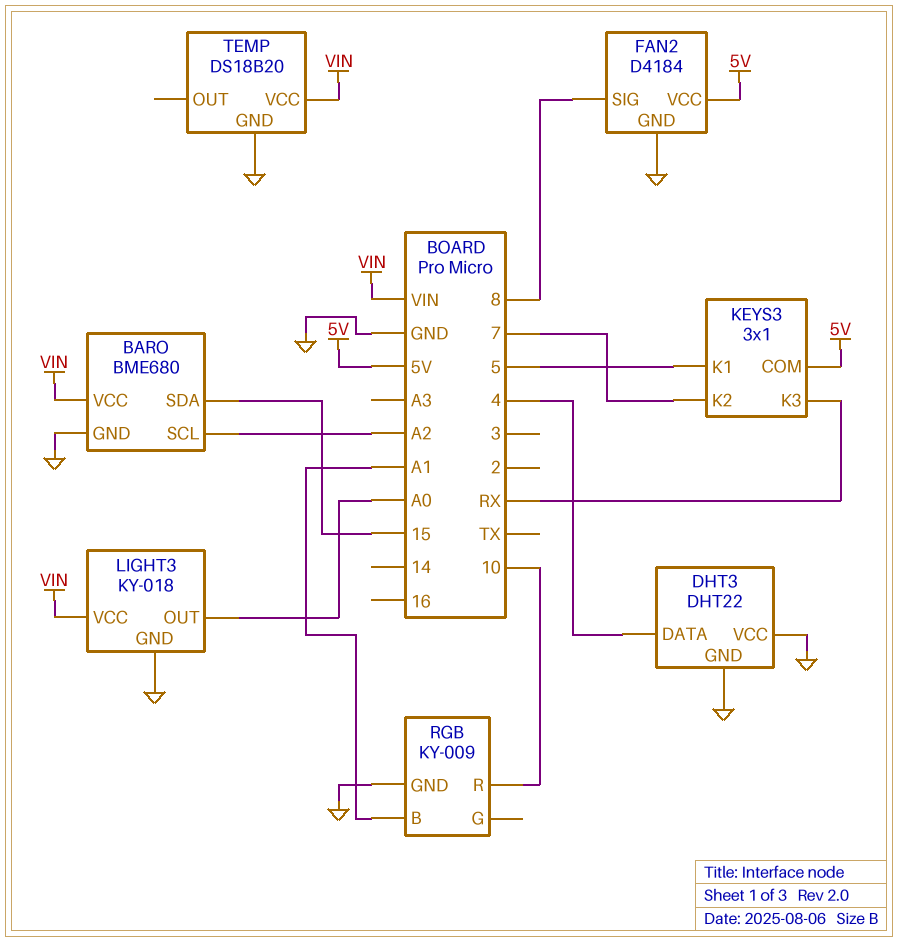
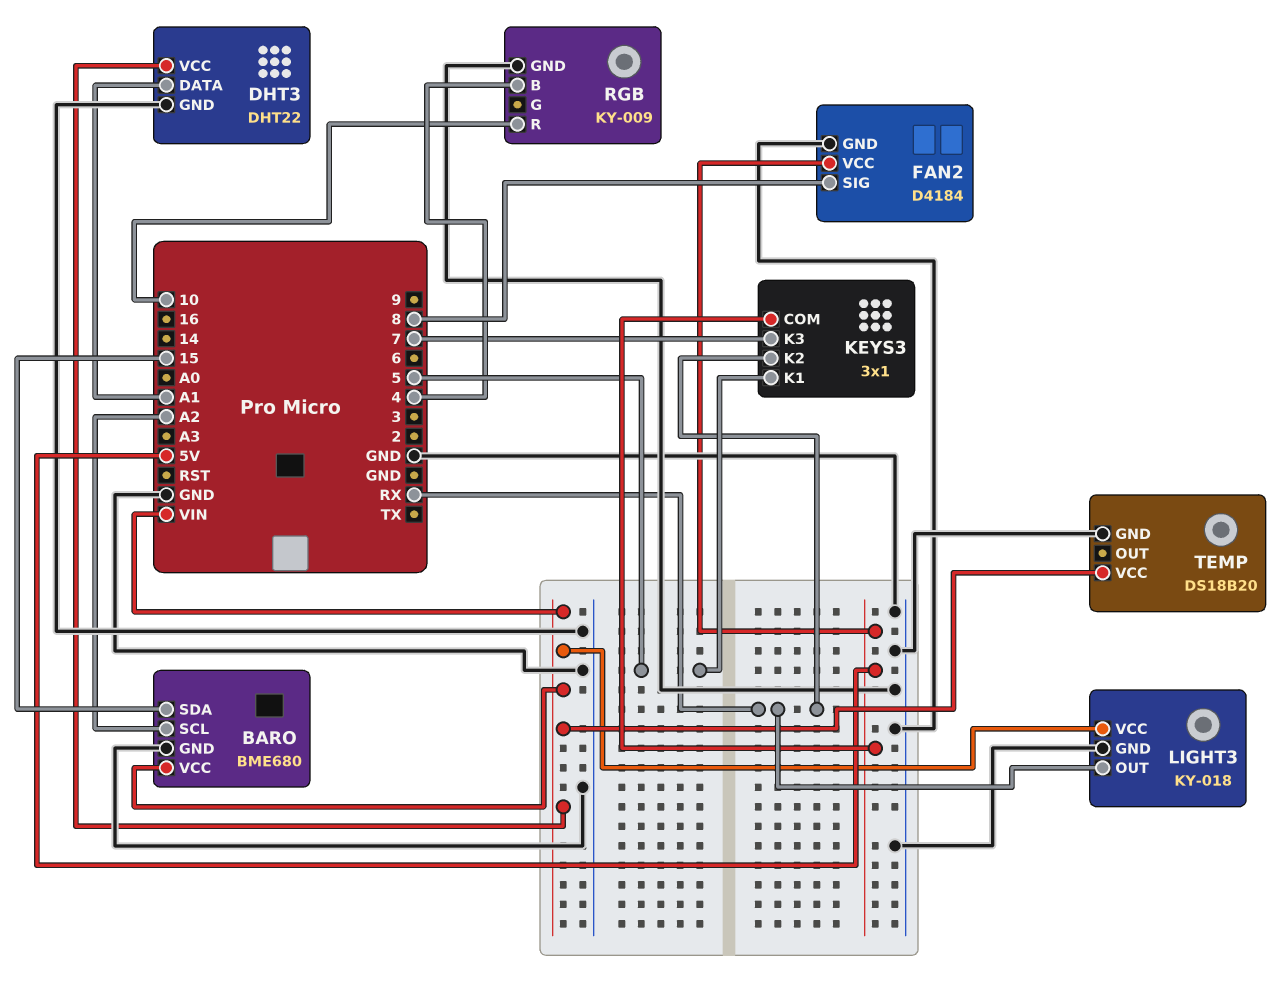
DHT3 pin DATA: 4 -> A1
DHT3 pin VCC: GND -> VIN
KEYS3 pin K2: 7 -> RX
KEYS3 pin K3: RX -> 7
LIGHT3 pin OUT: A0 -> RX
RGB pin B: A1 -> 4

